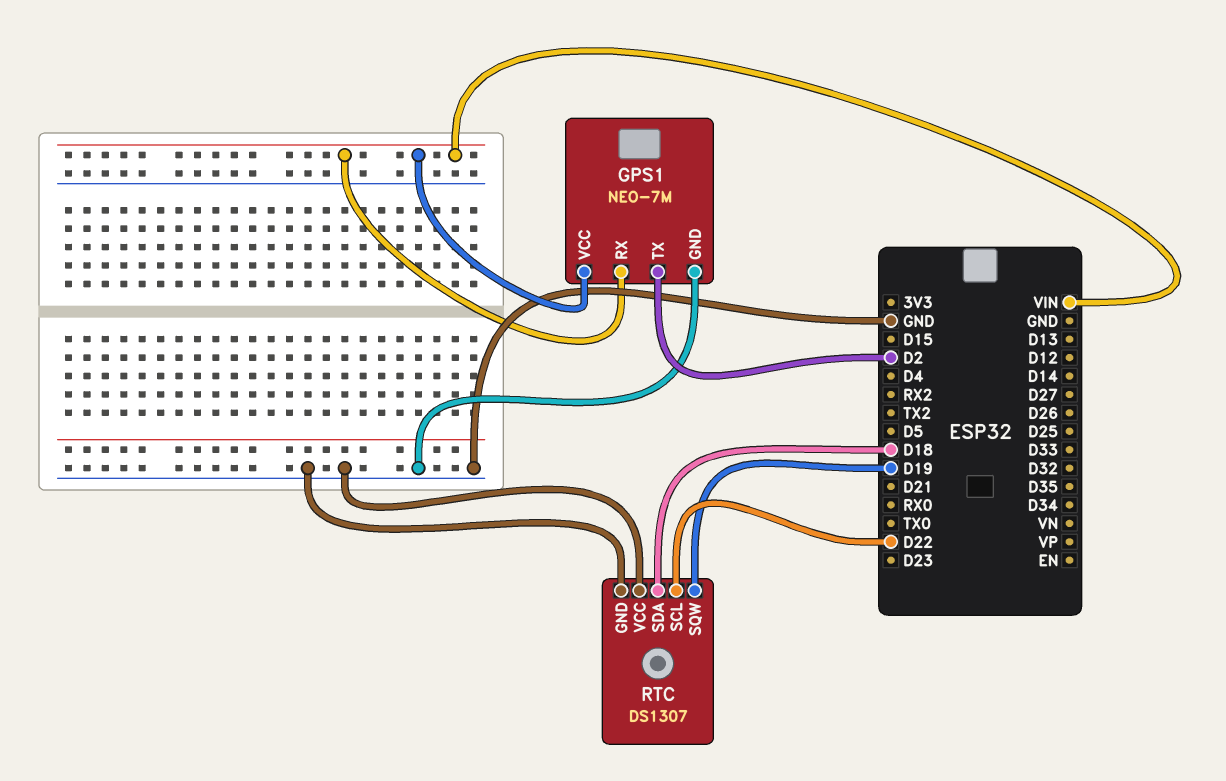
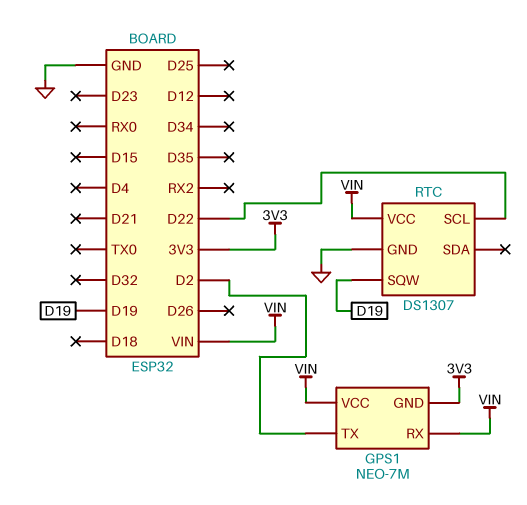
GPS1 pin GND: GND -> 3V3
RTC pin SDA: D18 -> none
RTC pin VCC: GND -> VIN

